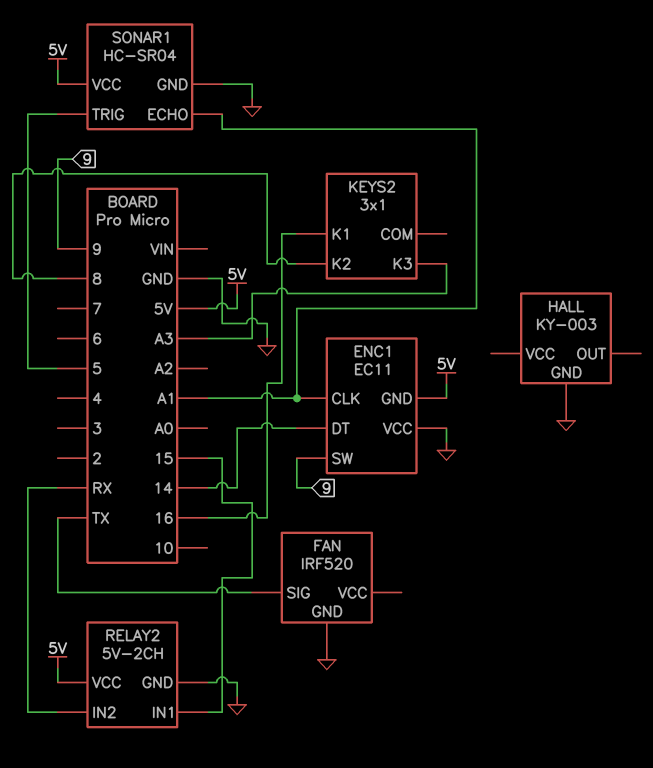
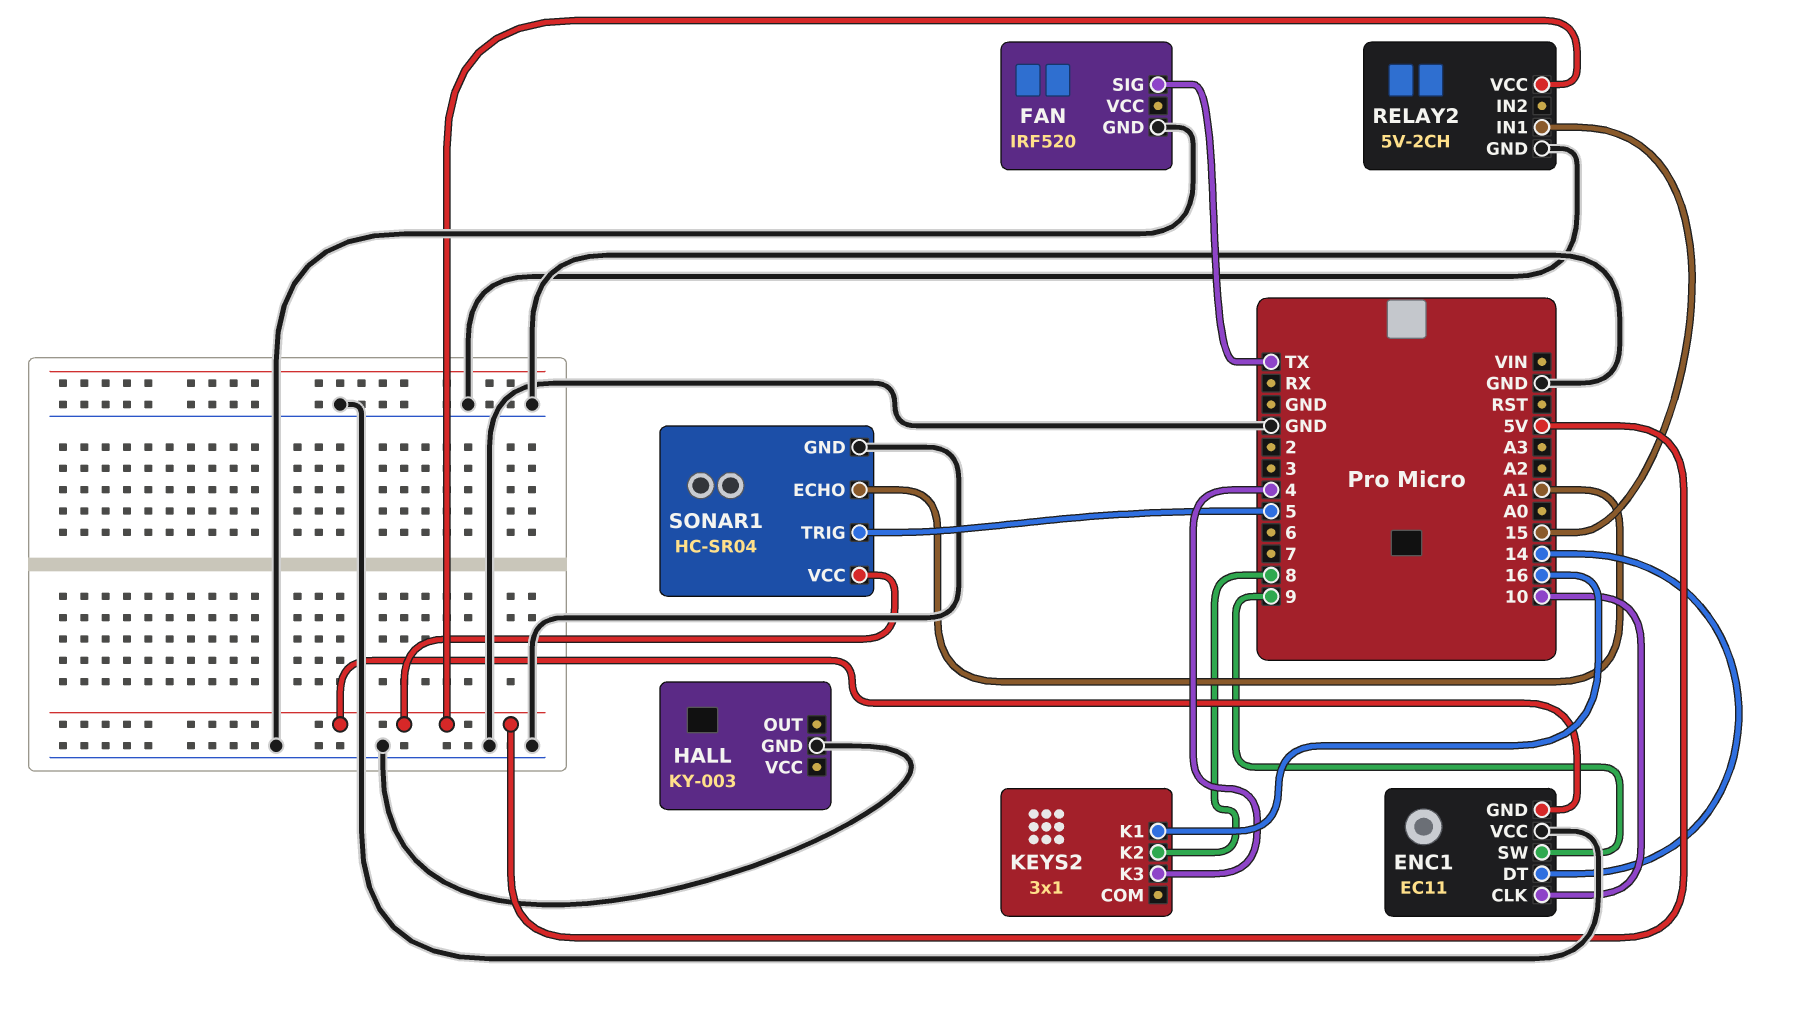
ENC1 pin CLK: A1 -> 10
KEYS2 pin K3: A3 -> 4
RELAY2 pin IN2: RX -> none

